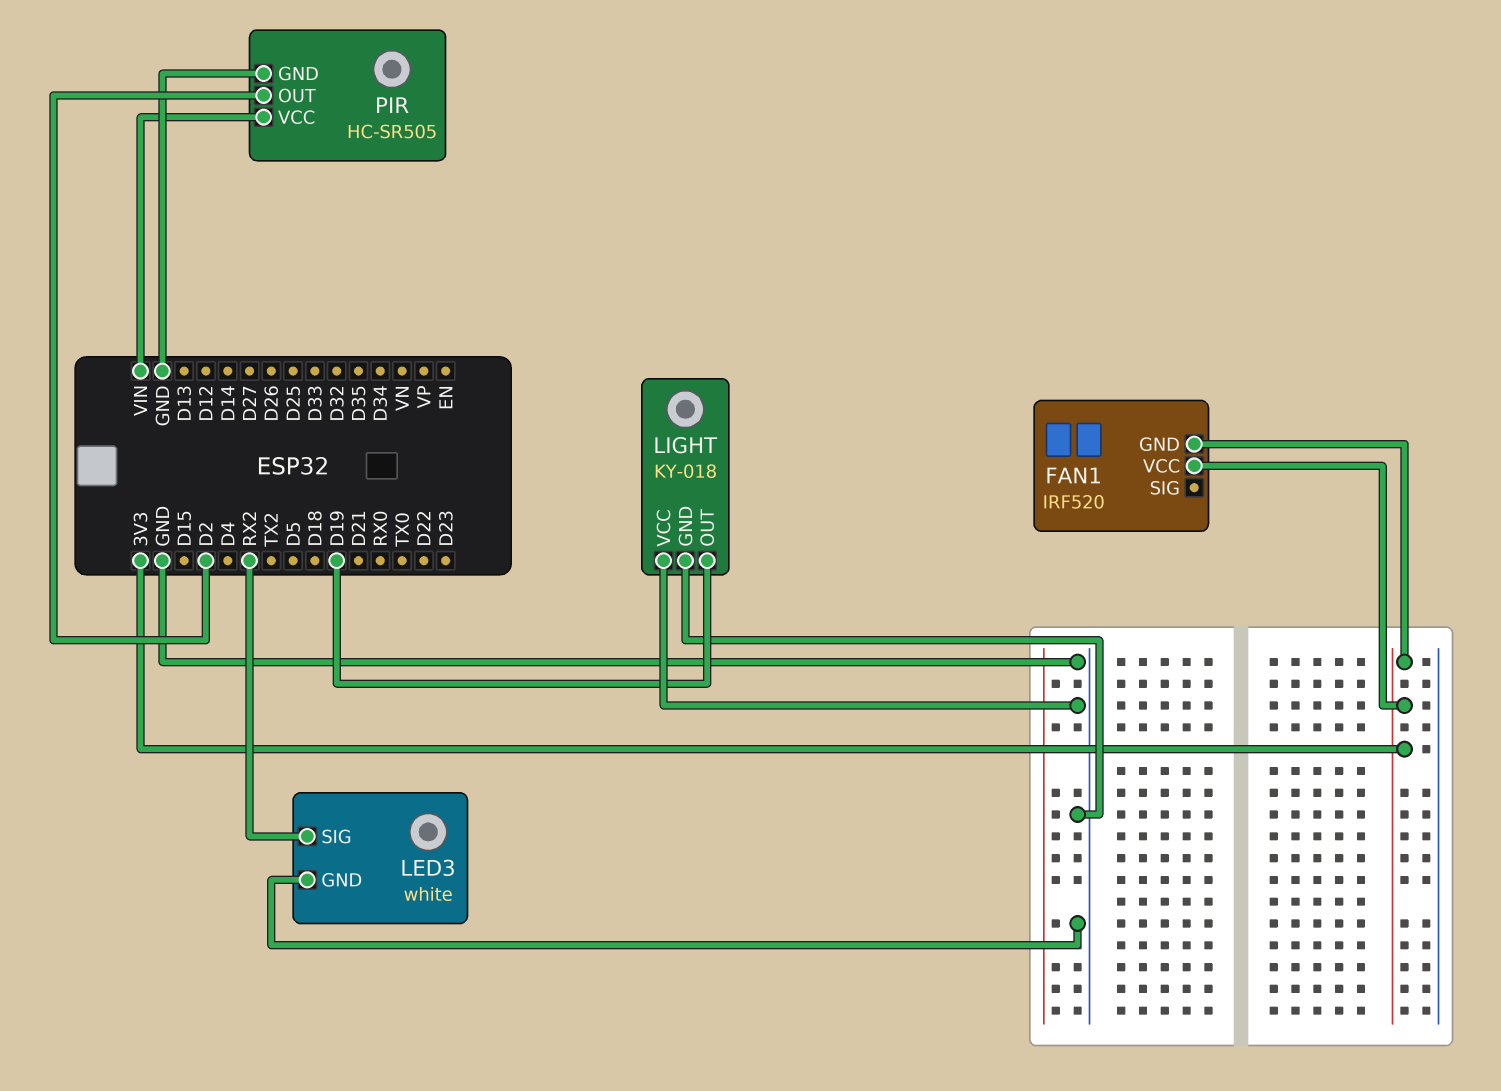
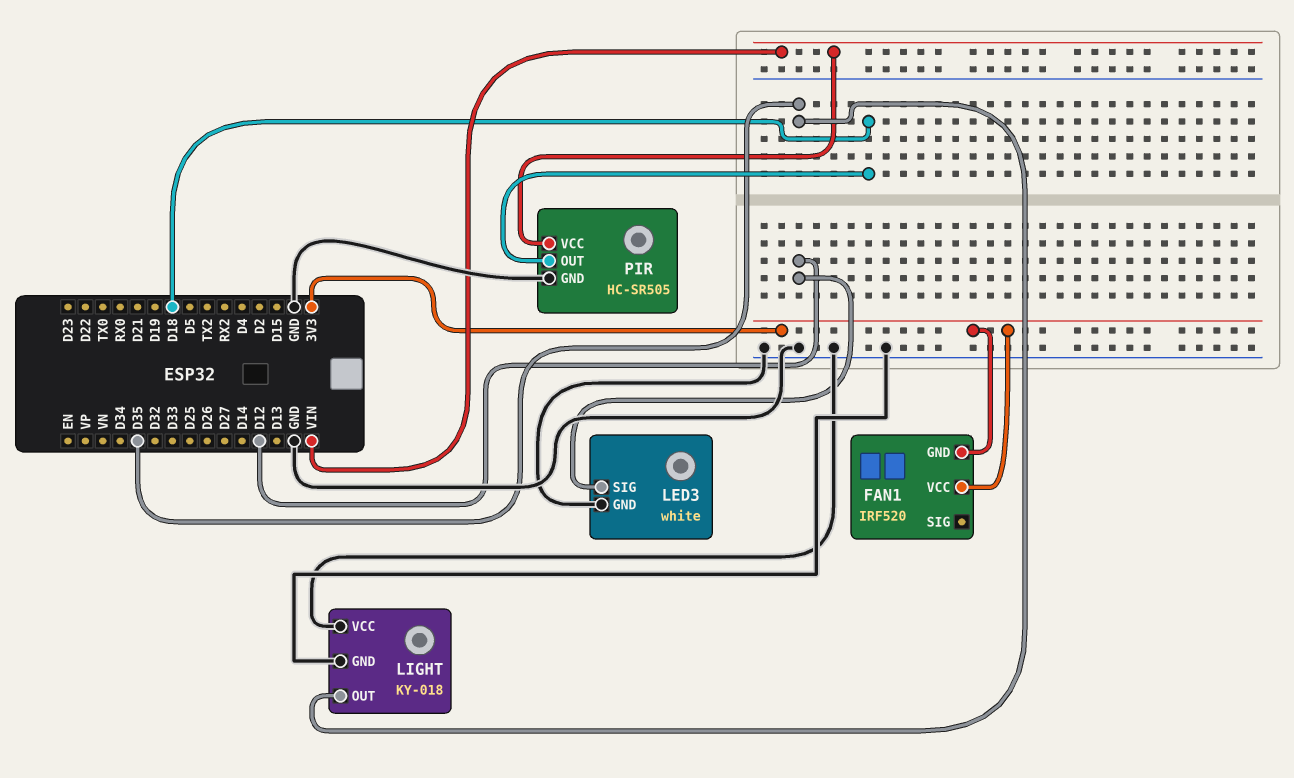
LED3 pin SIG: RX2 -> D12
LIGHT pin OUT: D19 -> D35
PIR pin OUT: D2 -> D18

